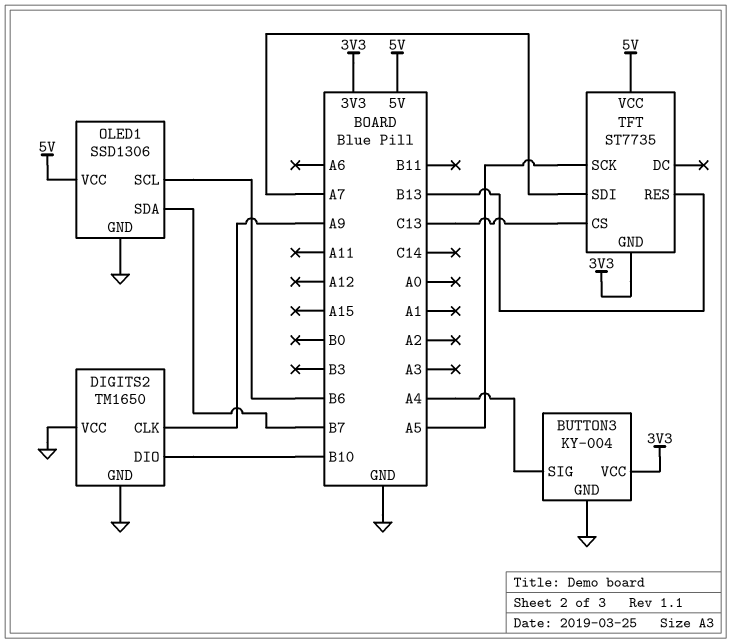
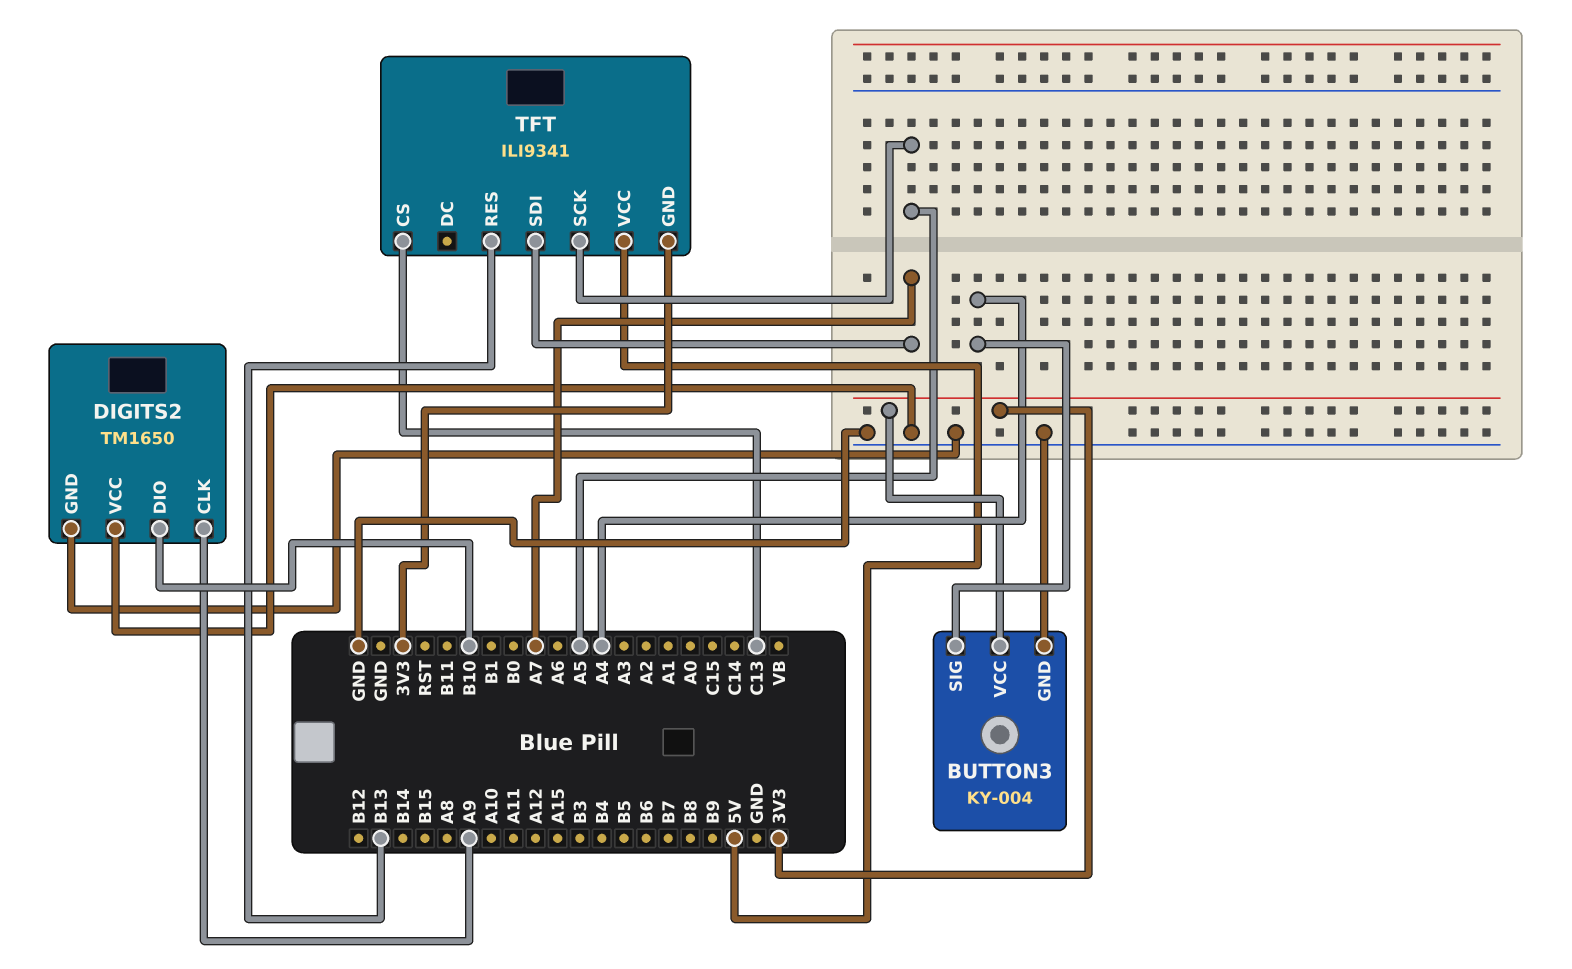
OLED1: SSD1306 -> none
OLED1 pin GND: GND -> none
OLED1 pin SCL: B6 -> none
OLED1 pin SDA: B7 -> none
OLED1 pin VCC: 5V -> none
TFT: ST7735 -> ILI9341

